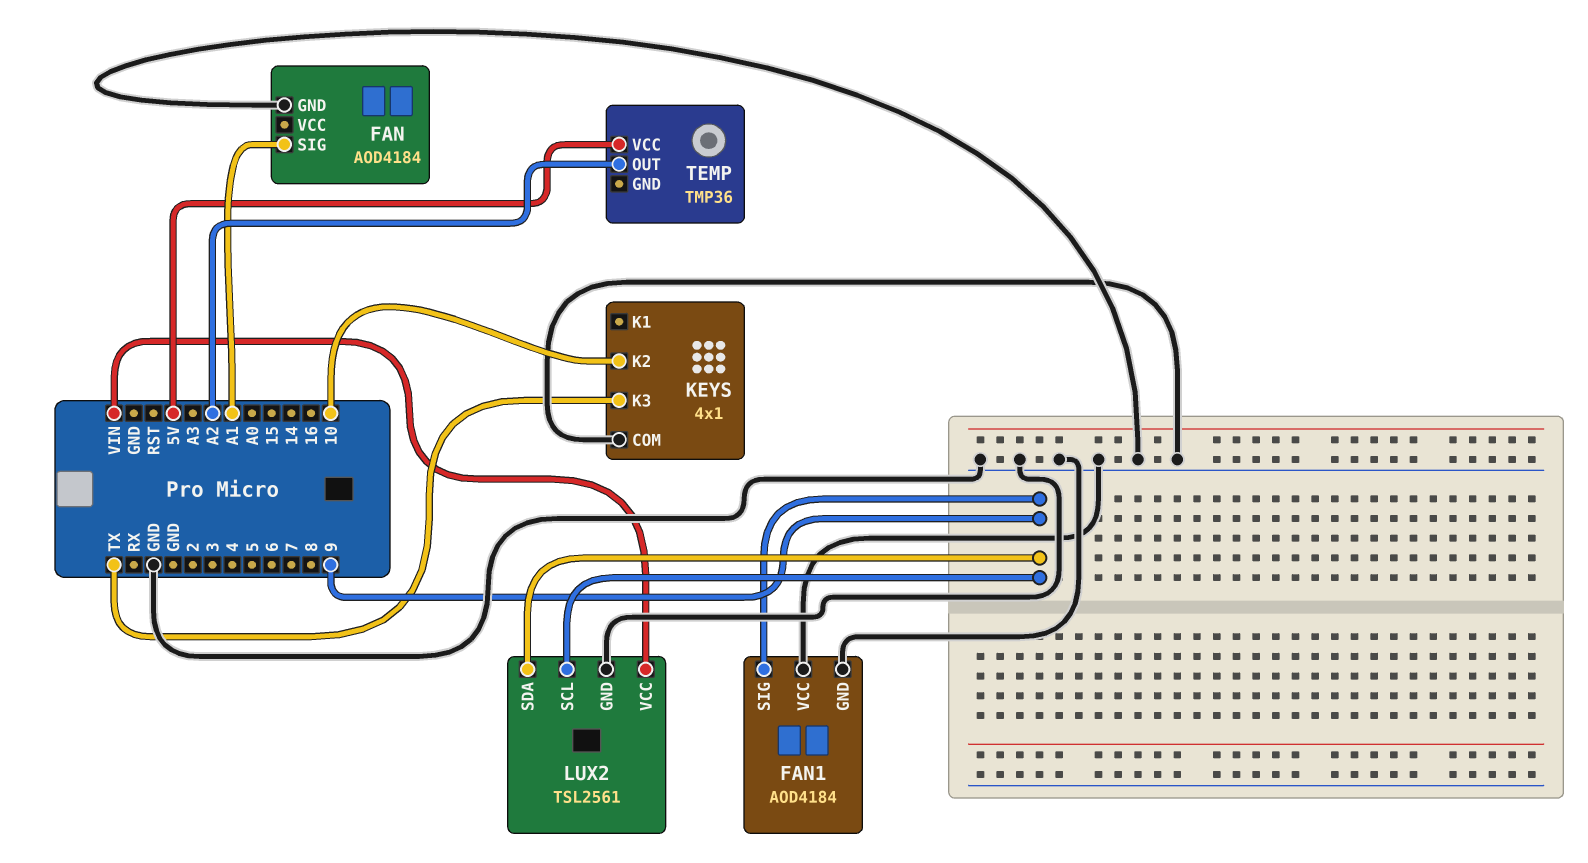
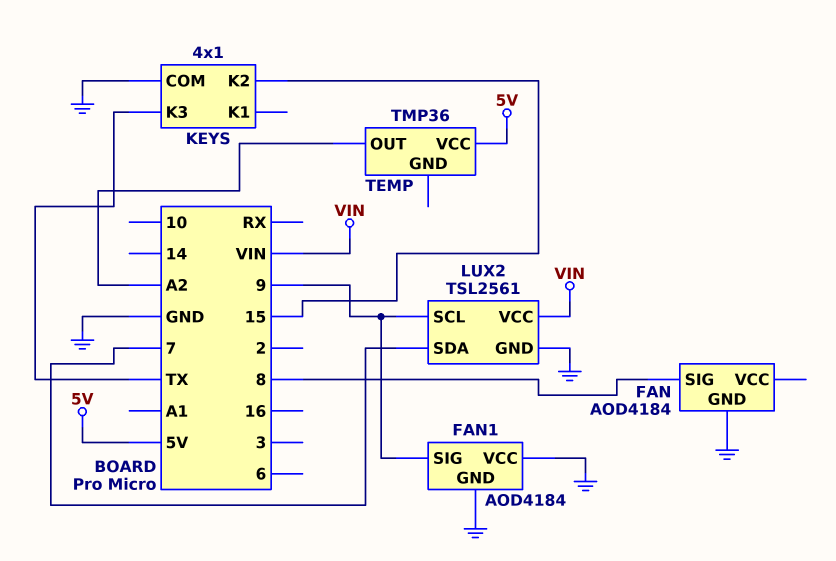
FAN pin SIG: A1 -> 8
KEYS pin K2: 10 -> 15
LUX2 pin SDA: 9 -> 7

